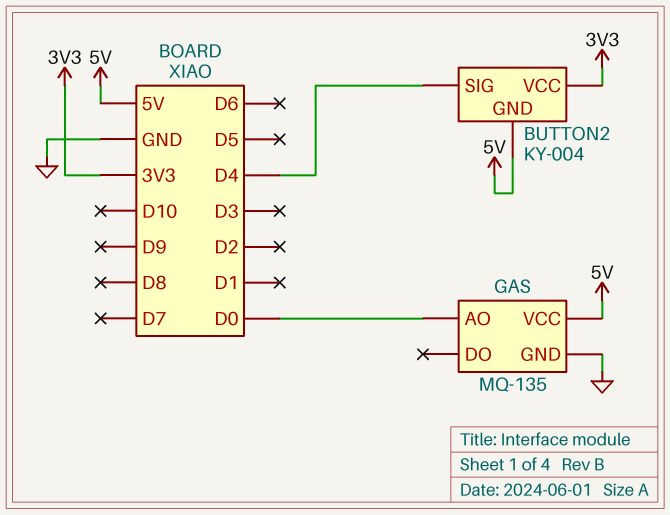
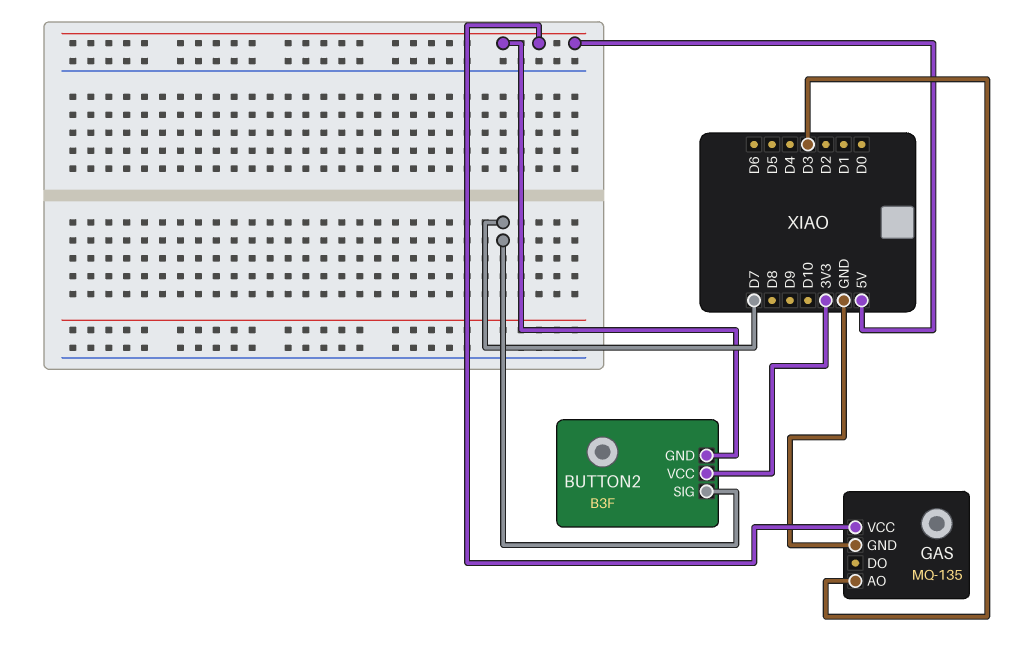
BUTTON2: KY-004 -> B3F
BUTTON2 pin SIG: D4 -> D7
GAS pin AO: D0 -> D3

